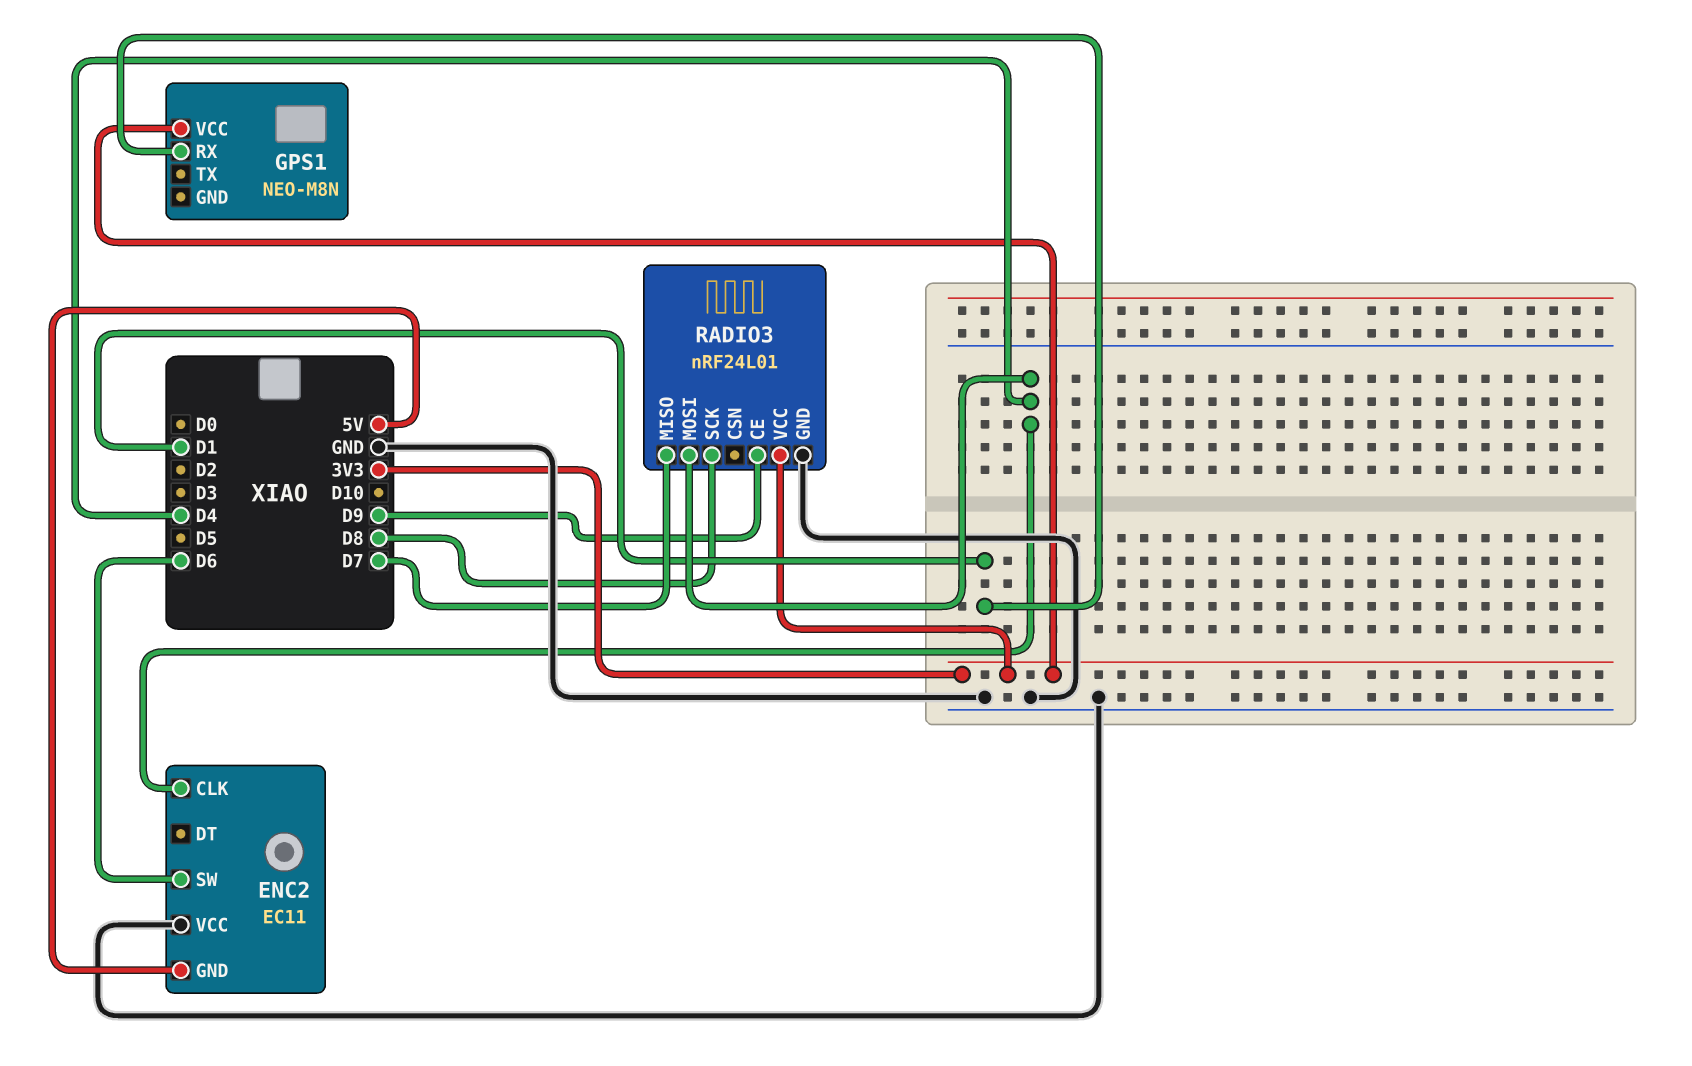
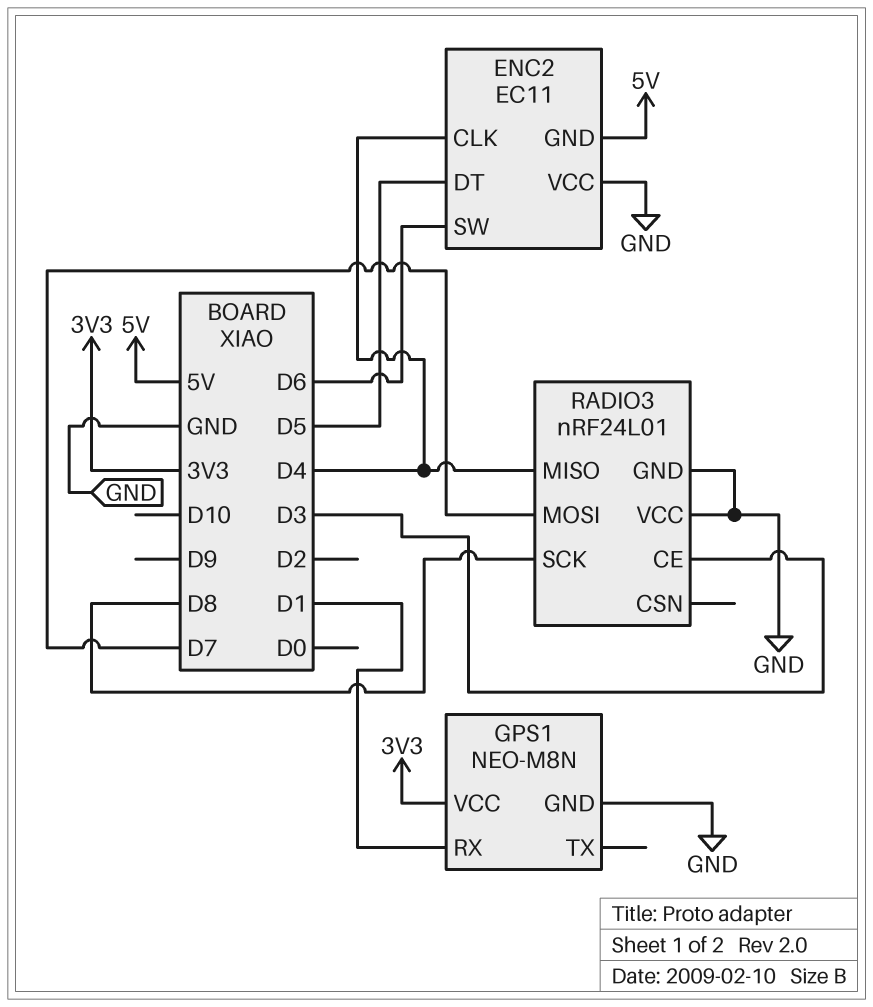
ENC2 pin DT: none -> D5
GPS1 pin GND: none -> GND
RADIO3 pin CE: D9 -> D3
RADIO3 pin MISO: D7 -> D4
RADIO3 pin MOSI: D4 -> D7
RADIO3 pin VCC: 3V3 -> GND

